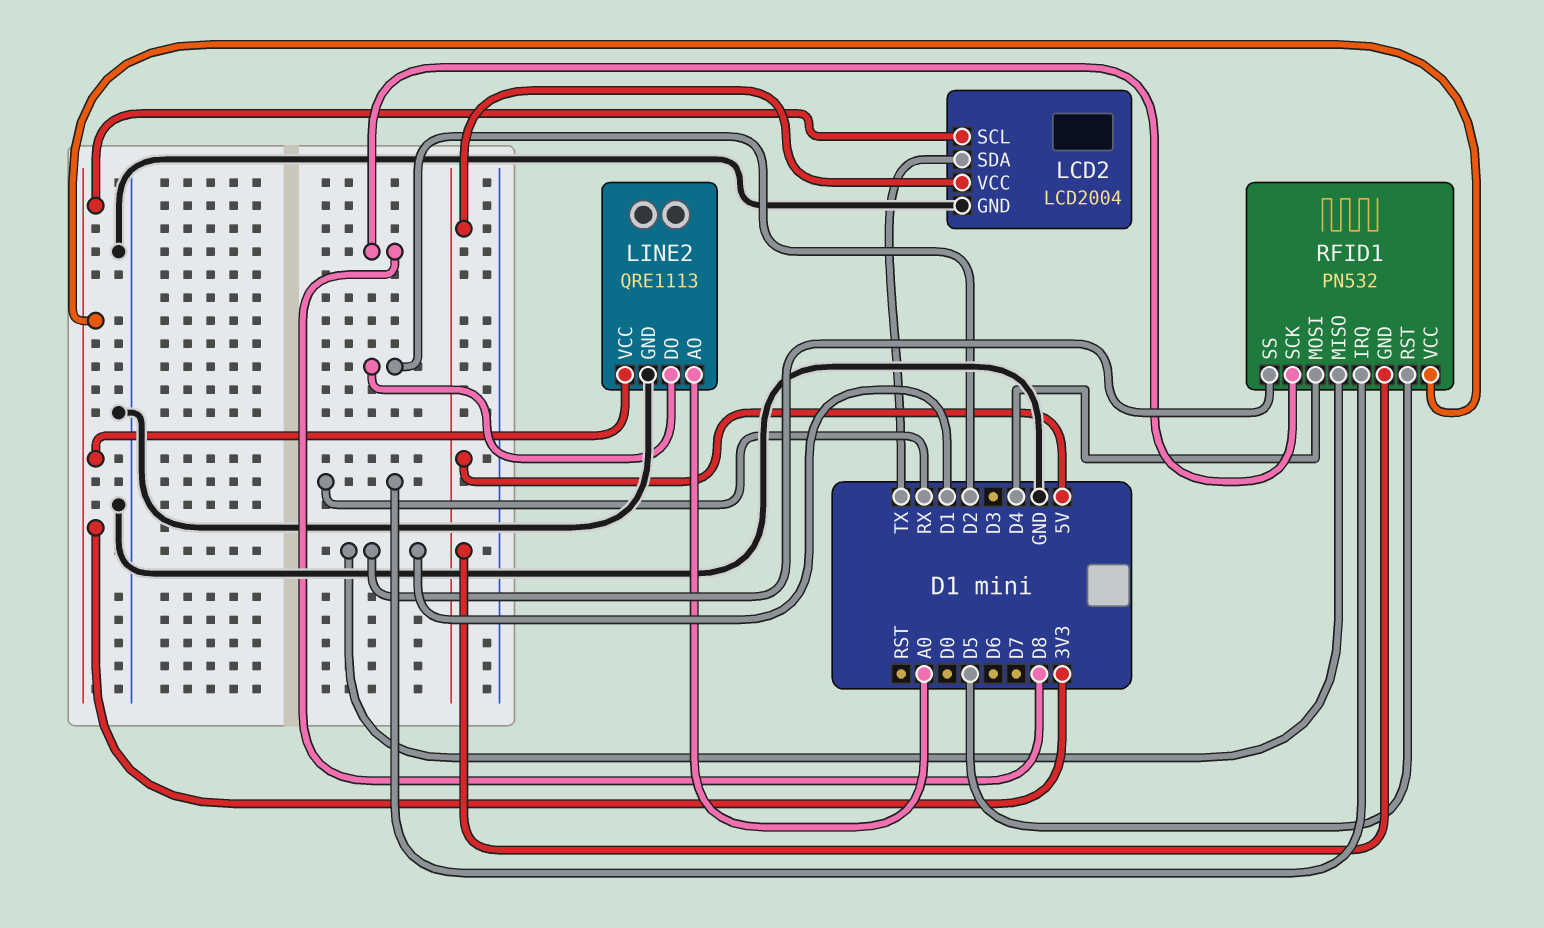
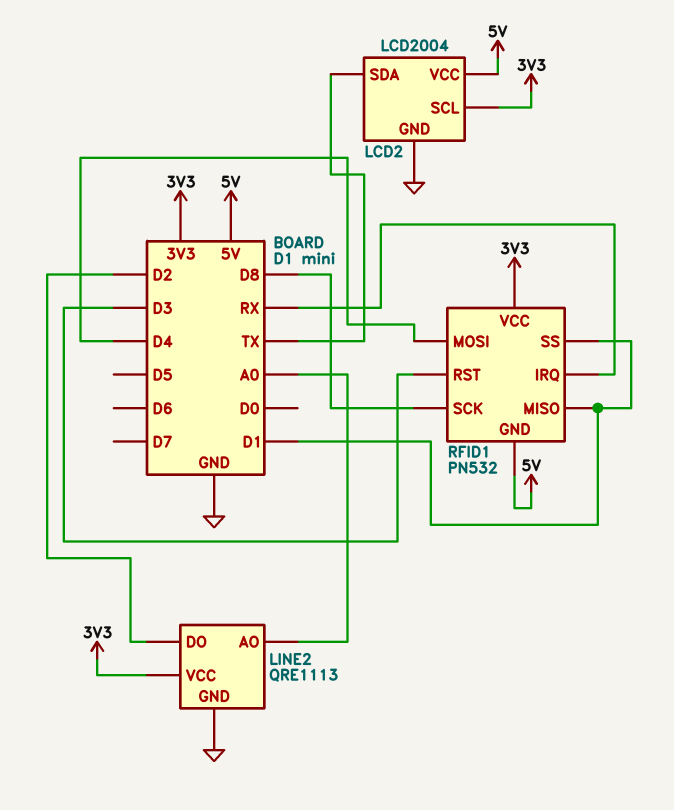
RFID1 pin RST: D5 -> D3

